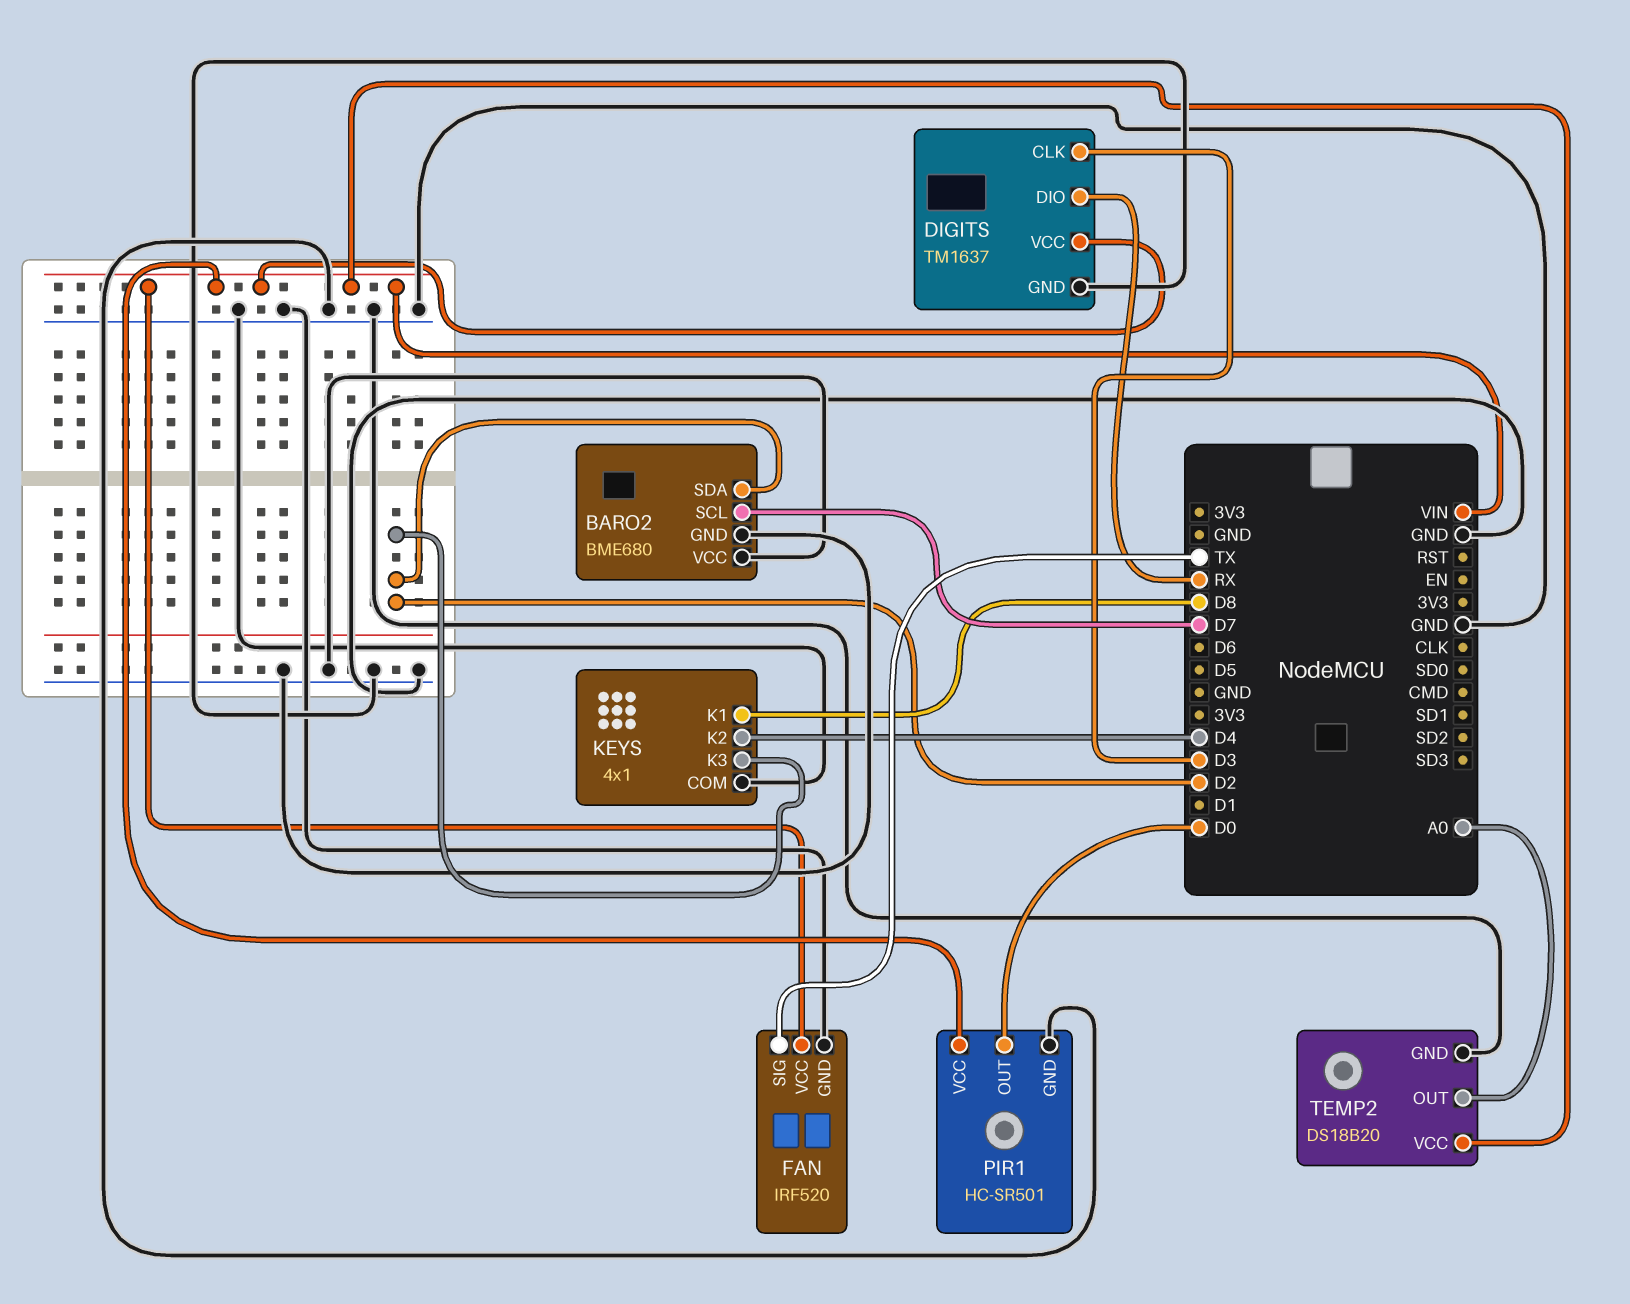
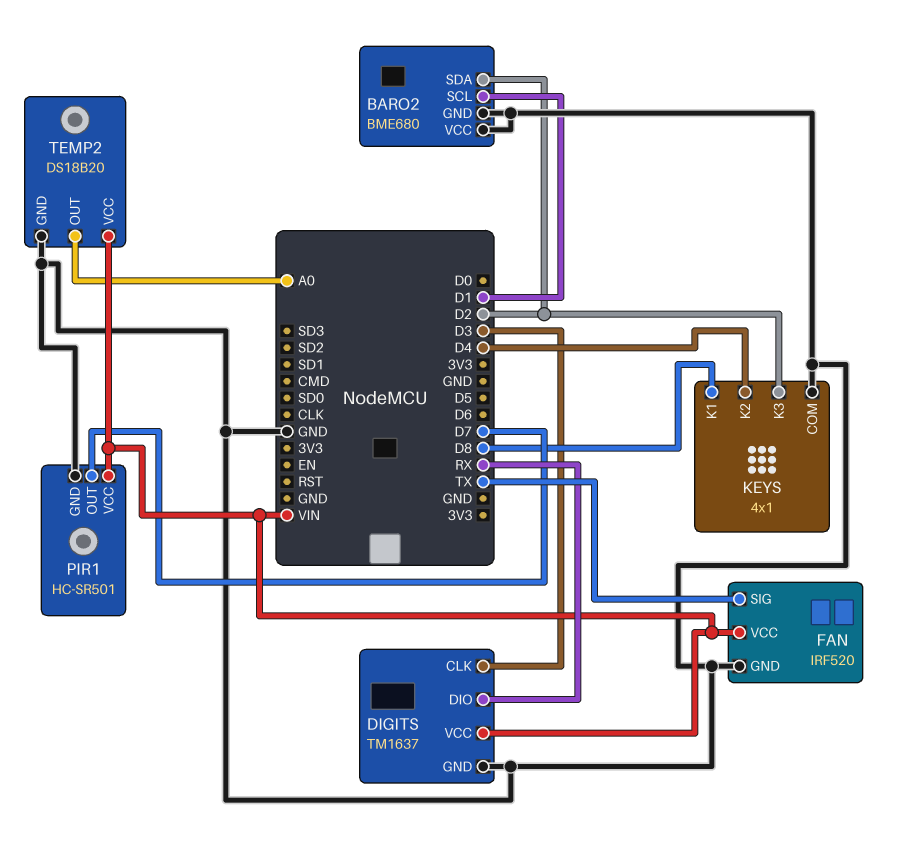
BARO2 pin SCL: D7 -> D1
PIR1 pin OUT: D0 -> D7

